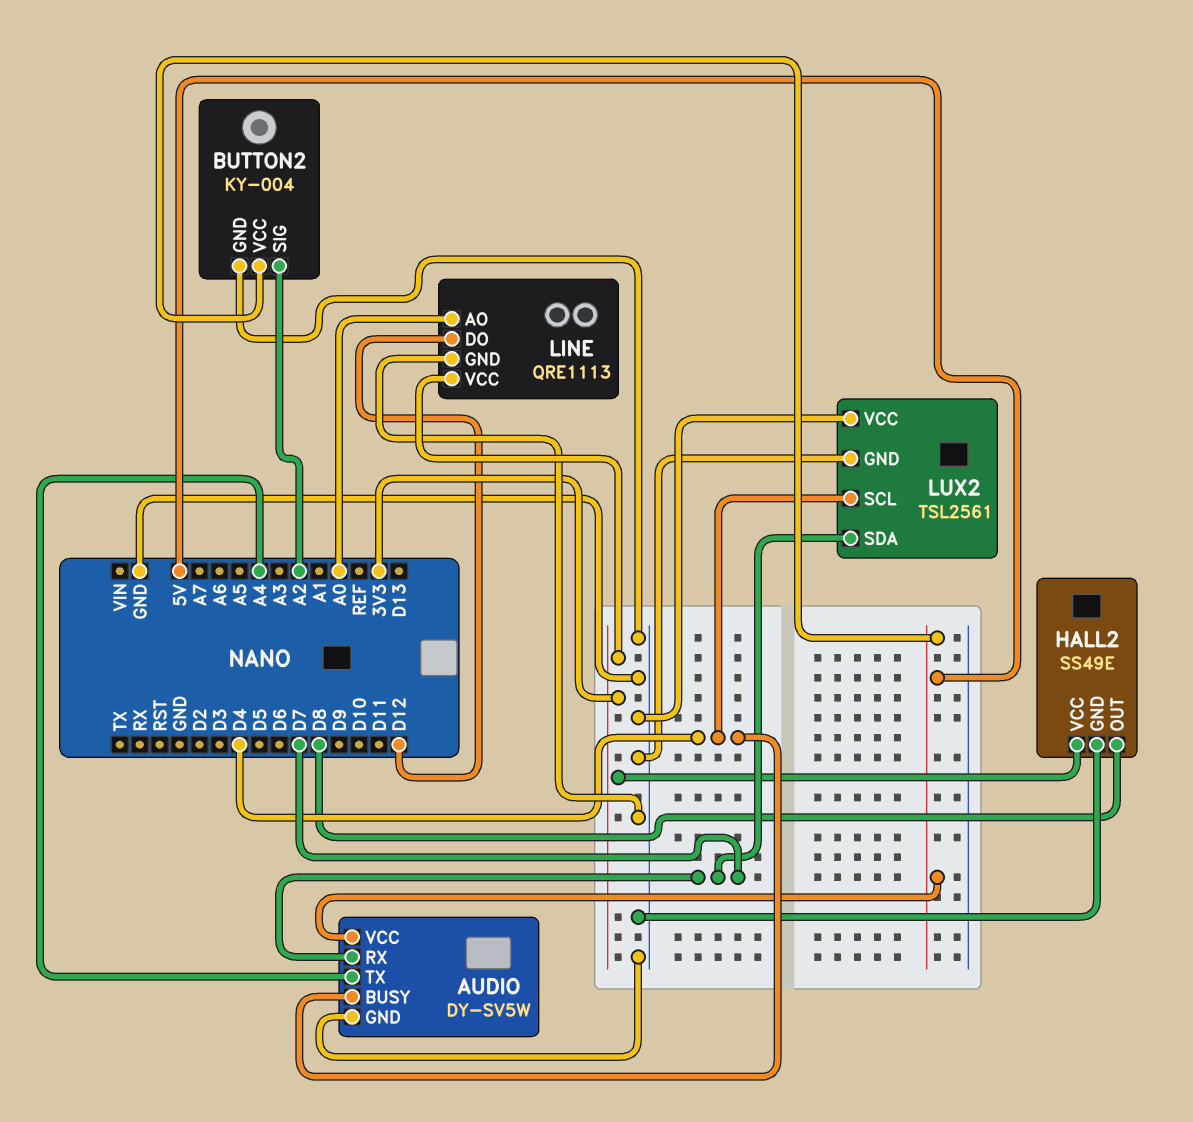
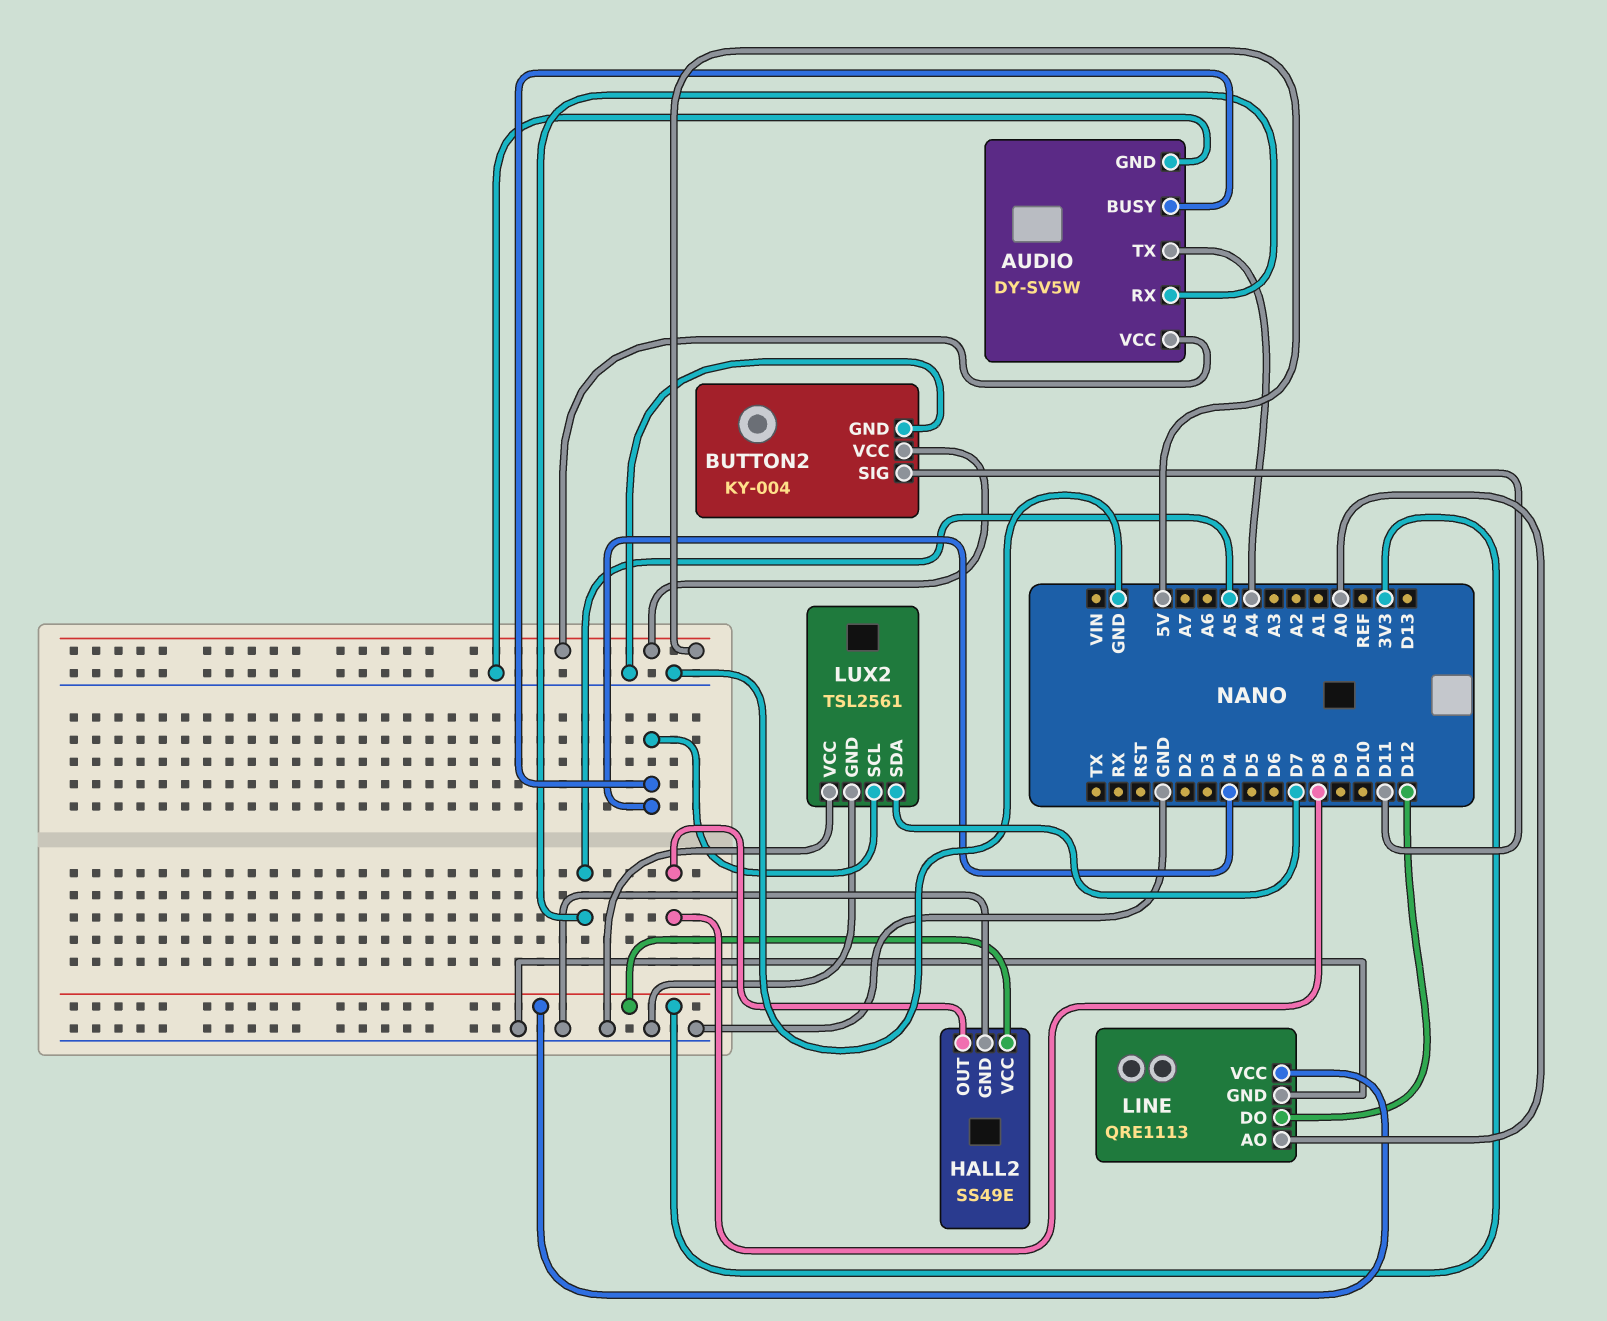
AUDIO pin RX: D7 -> A5
BUTTON2 pin SIG: A2 -> D11

